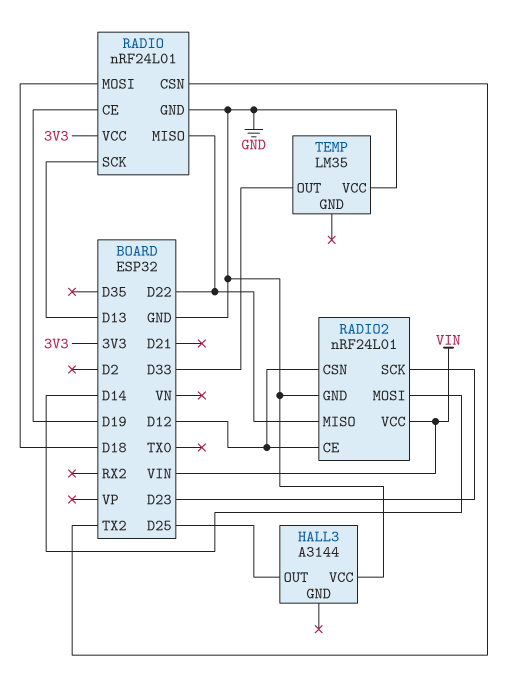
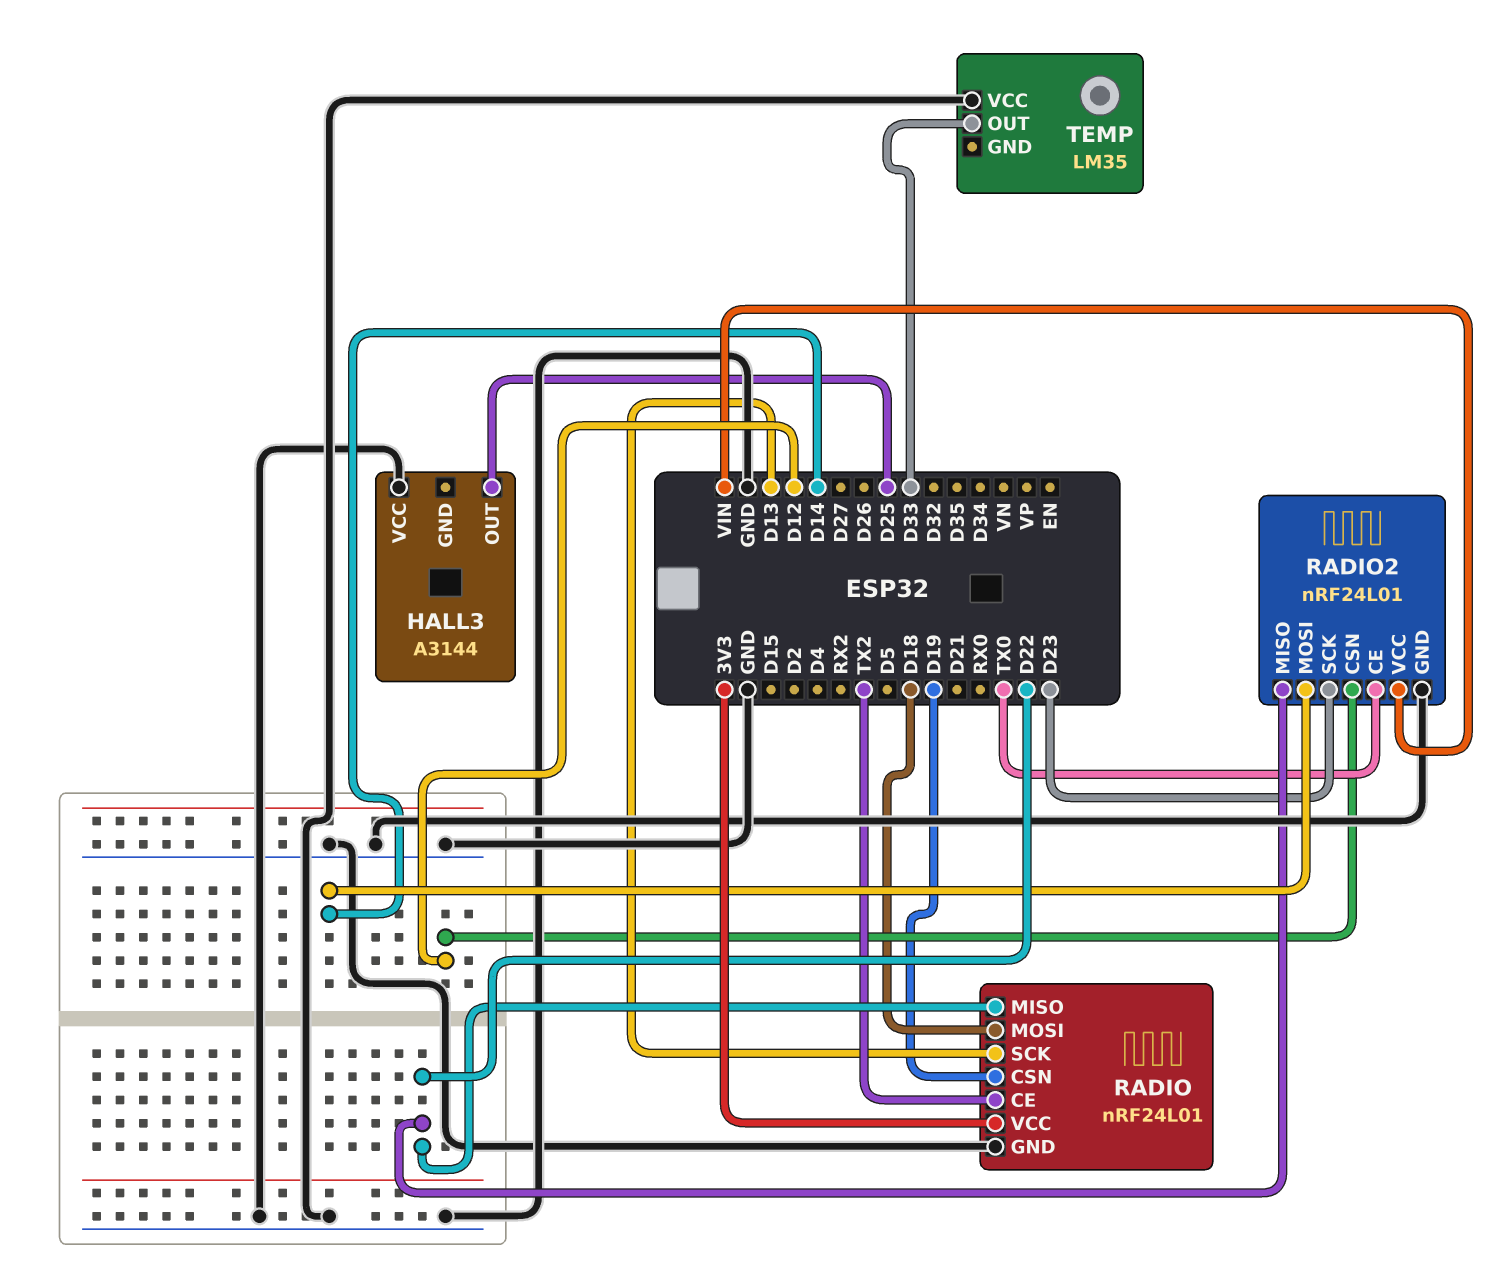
RADIO pin CE: D19 -> TX2
RADIO pin CSN: TX2 -> D19
RADIO2 pin CE: D12 -> TX0

